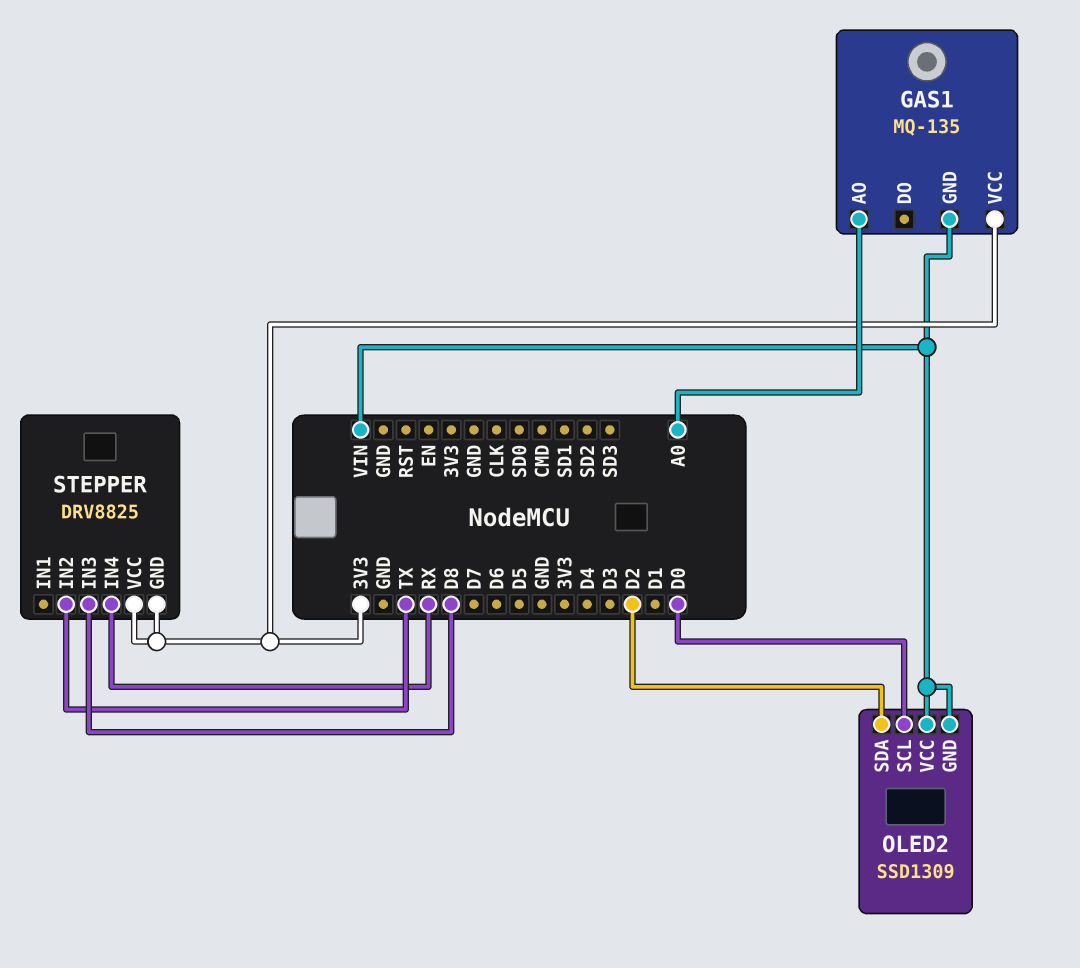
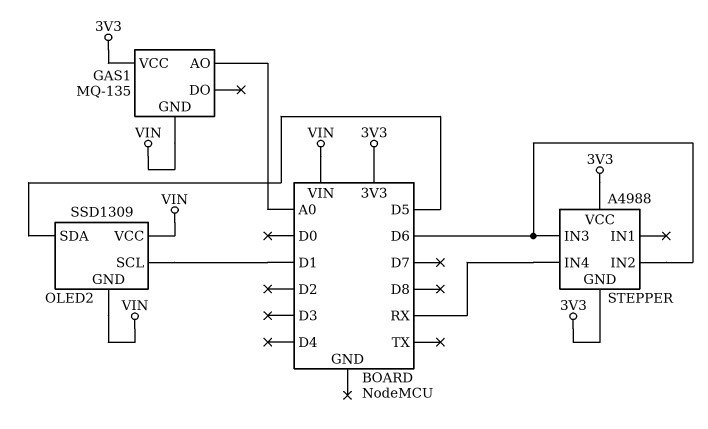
OLED2 pin SCL: D0 -> D1
OLED2 pin SDA: D2 -> D5
STEPPER: DRV8825 -> A4988
STEPPER pin IN2: TX -> D6
STEPPER pin IN3: D8 -> D6

